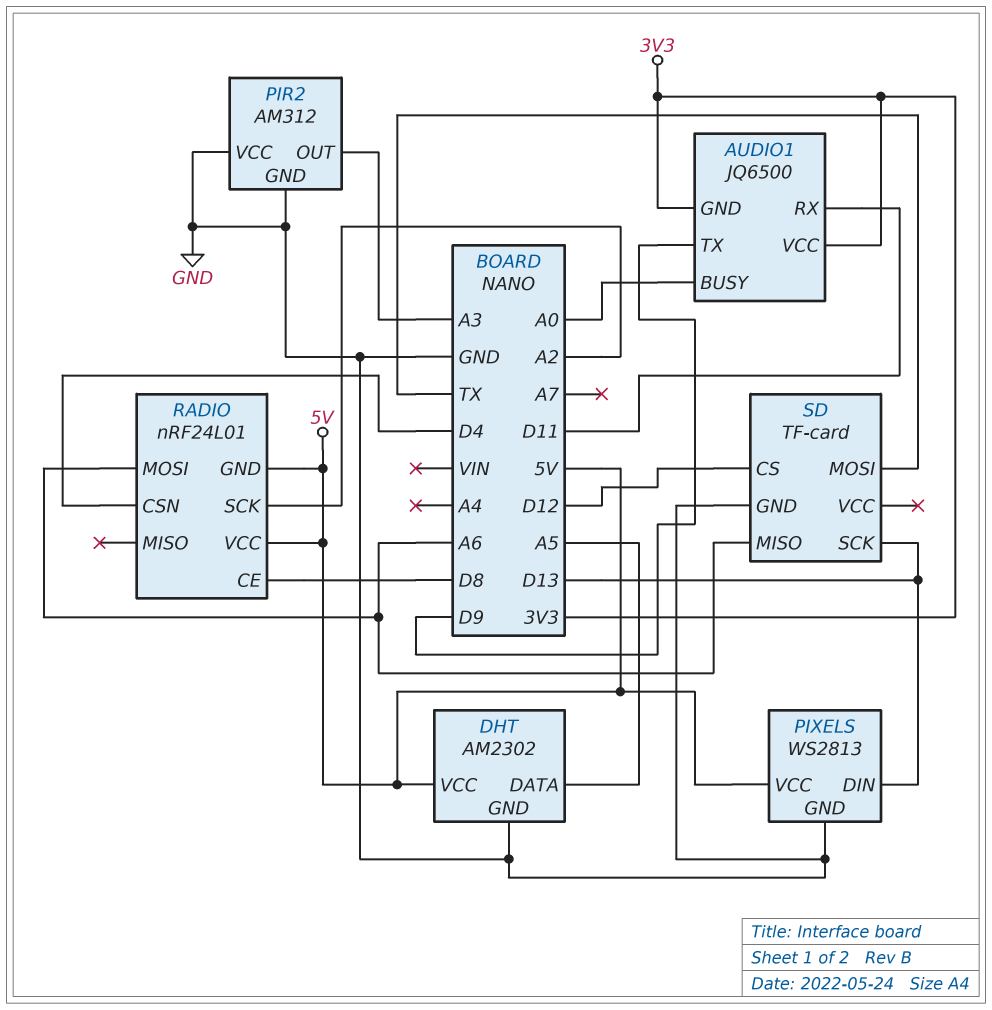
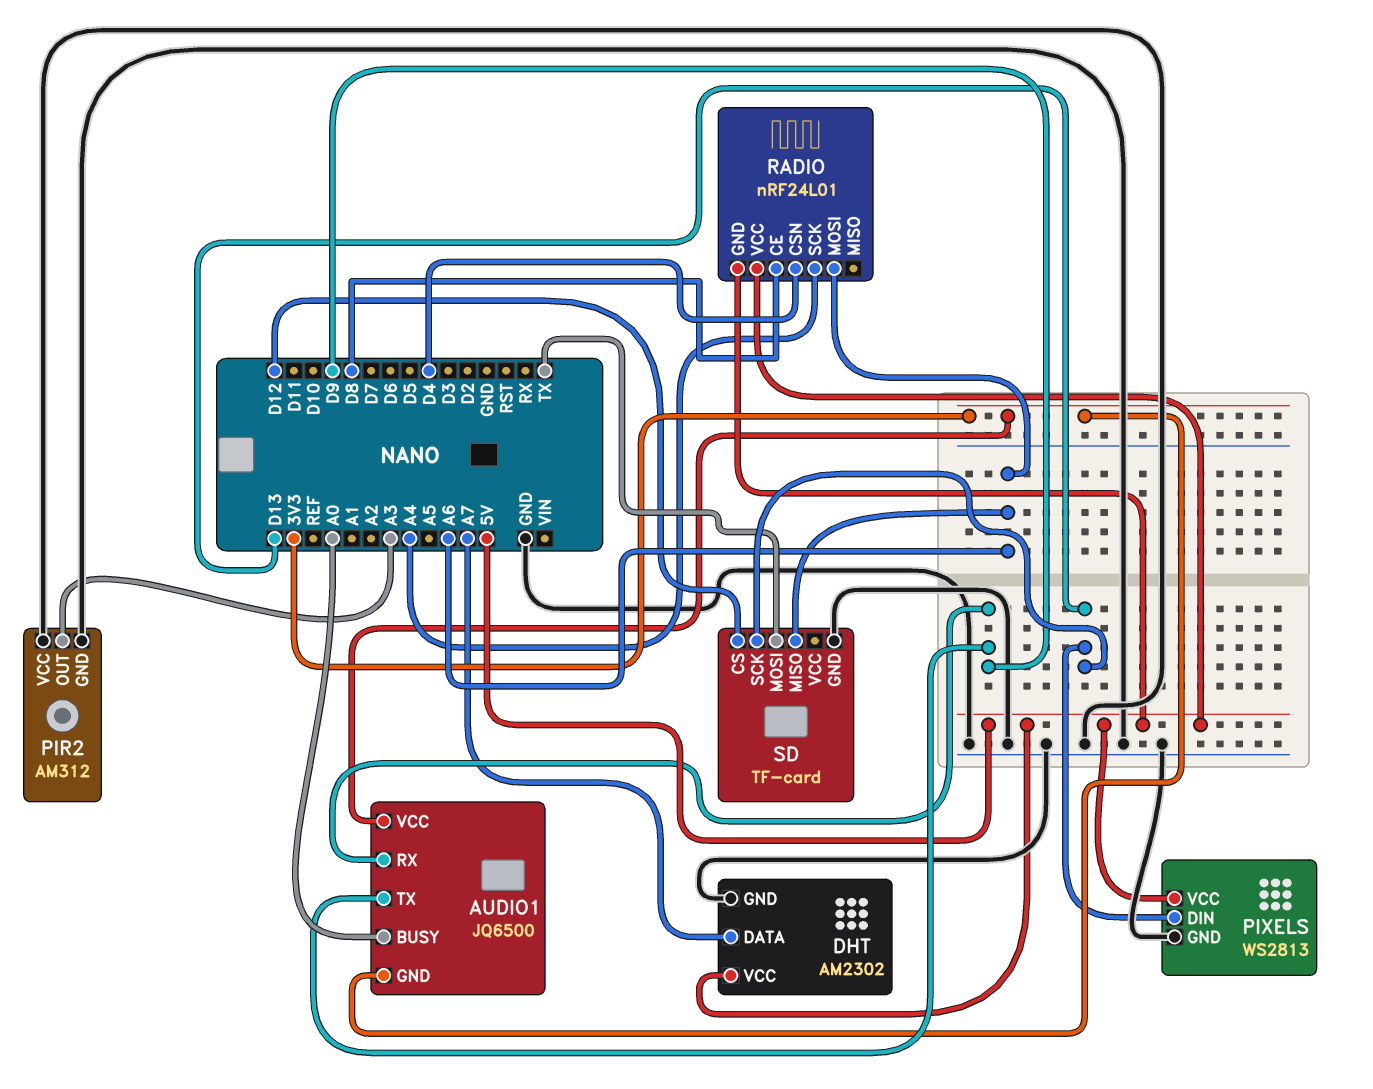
AUDIO1 pin RX: D11 -> D9
DHT pin DATA: A5 -> A7
RADIO pin SCK: A2 -> A4

